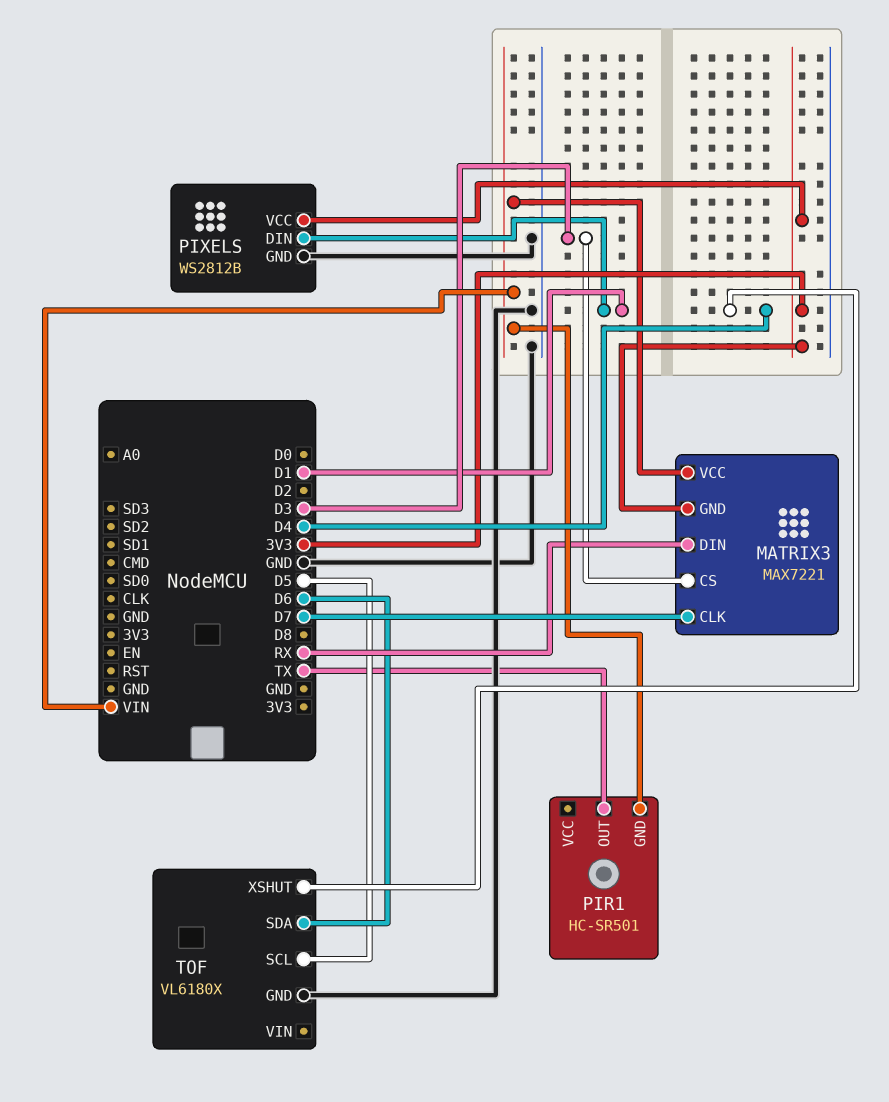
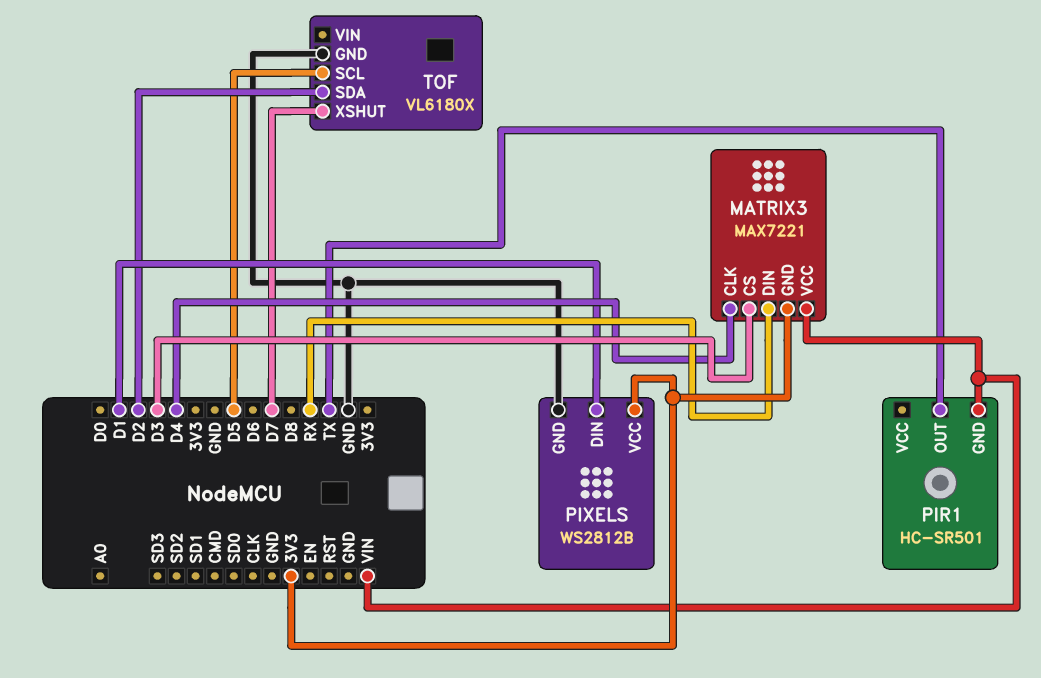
MATRIX3 pin CLK: D7 -> D4
TOF pin SDA: D6 -> D2
TOF pin XSHUT: D4 -> D7

